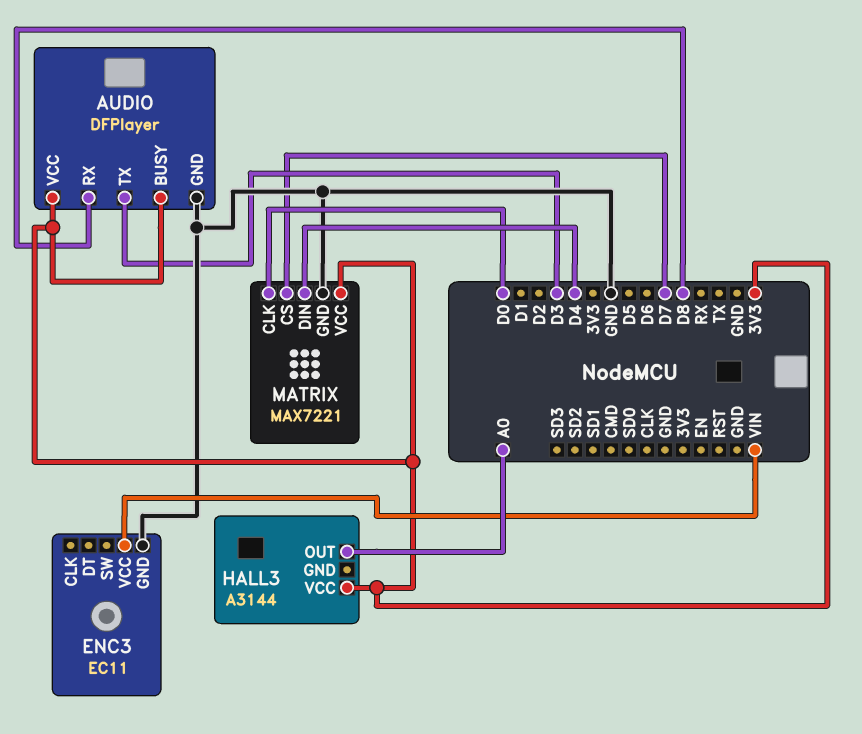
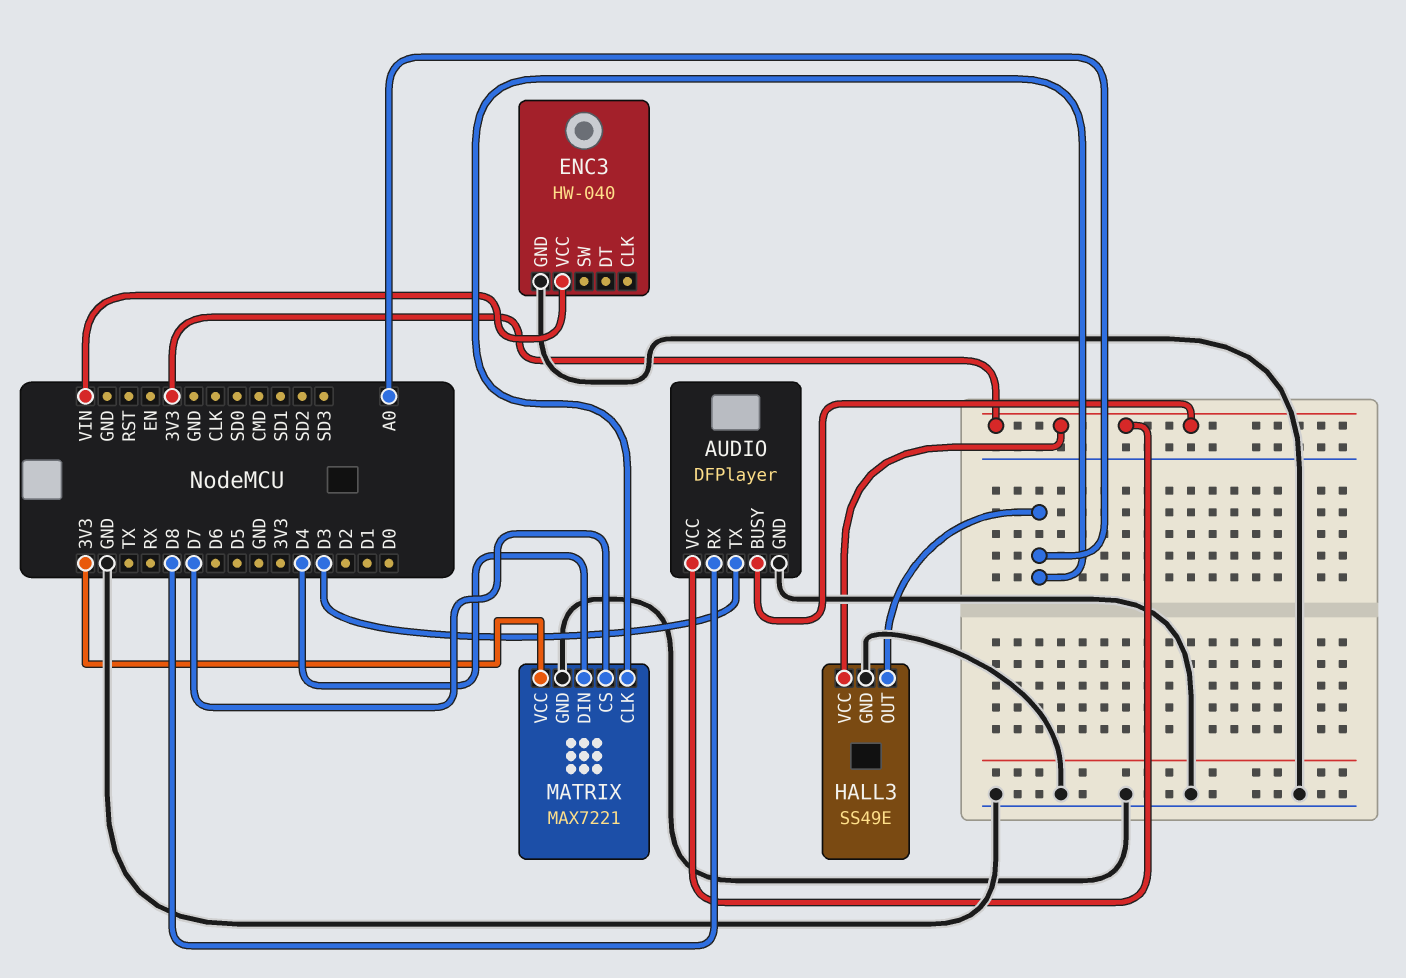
ENC3: EC11 -> HW-040
HALL3: A3144 -> SS49E
HALL3 pin GND: none -> GND
MATRIX pin CLK: D0 -> A0

